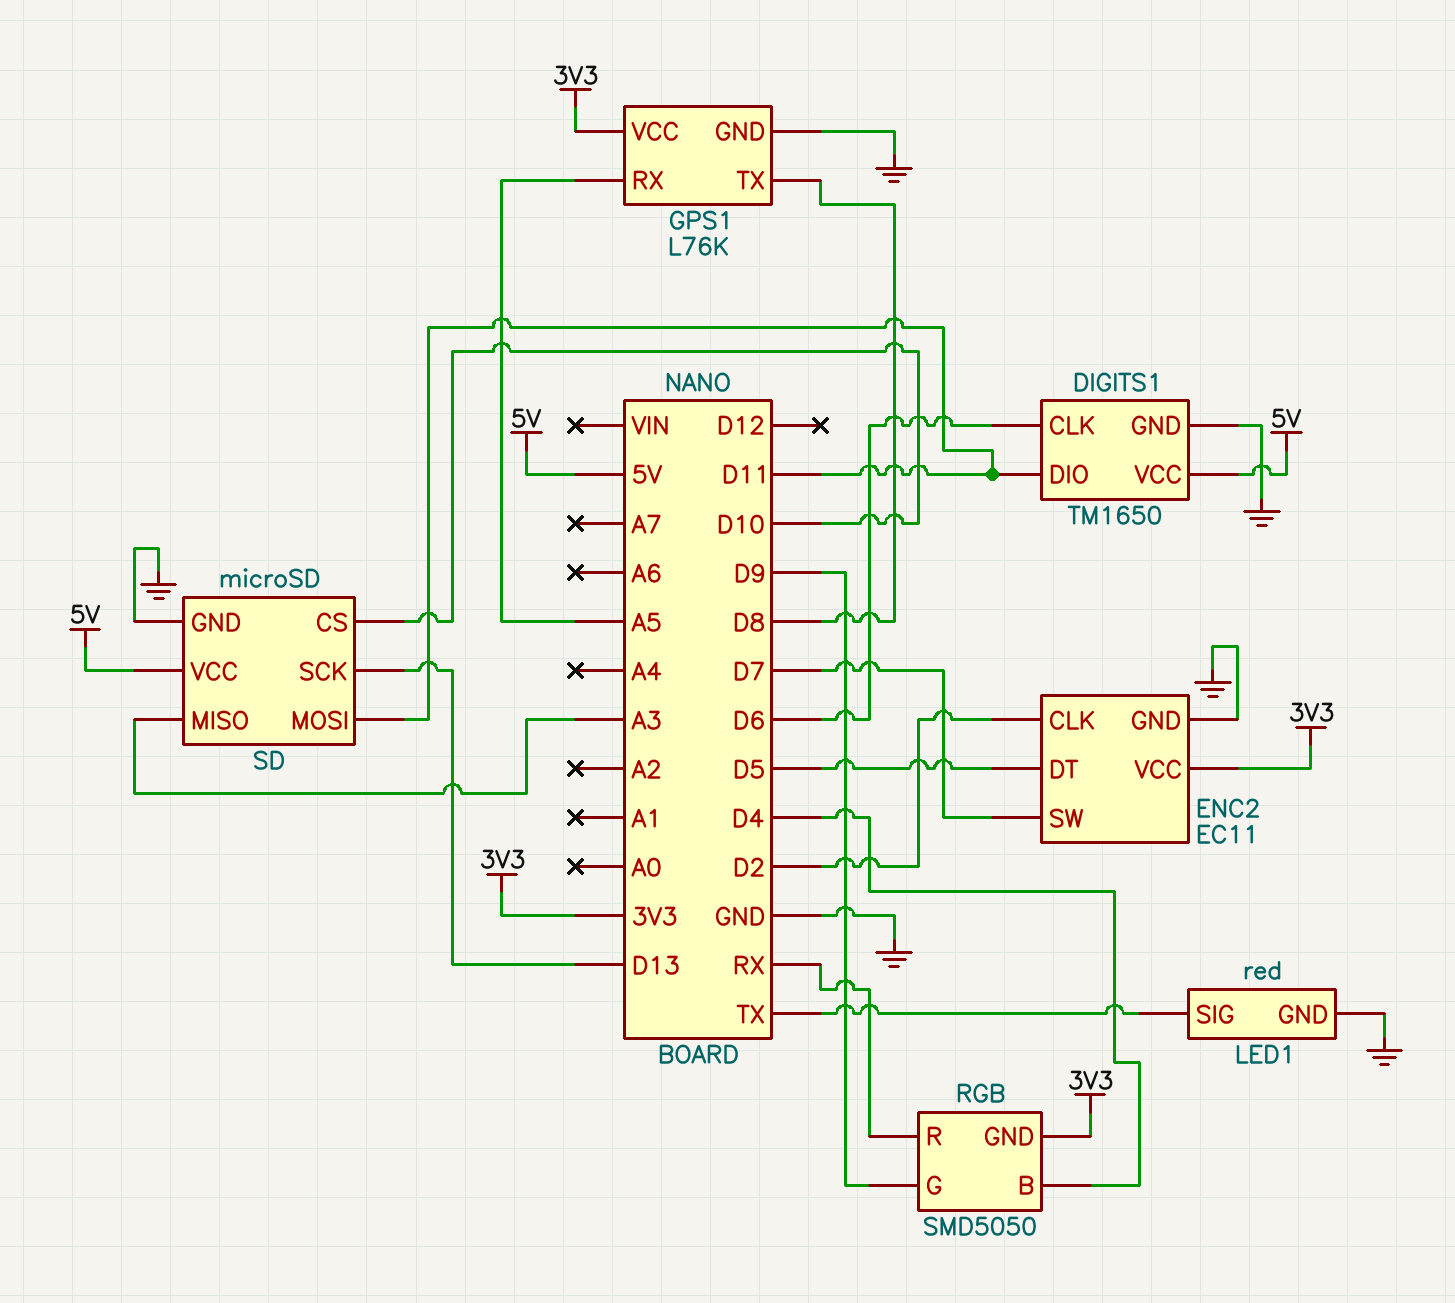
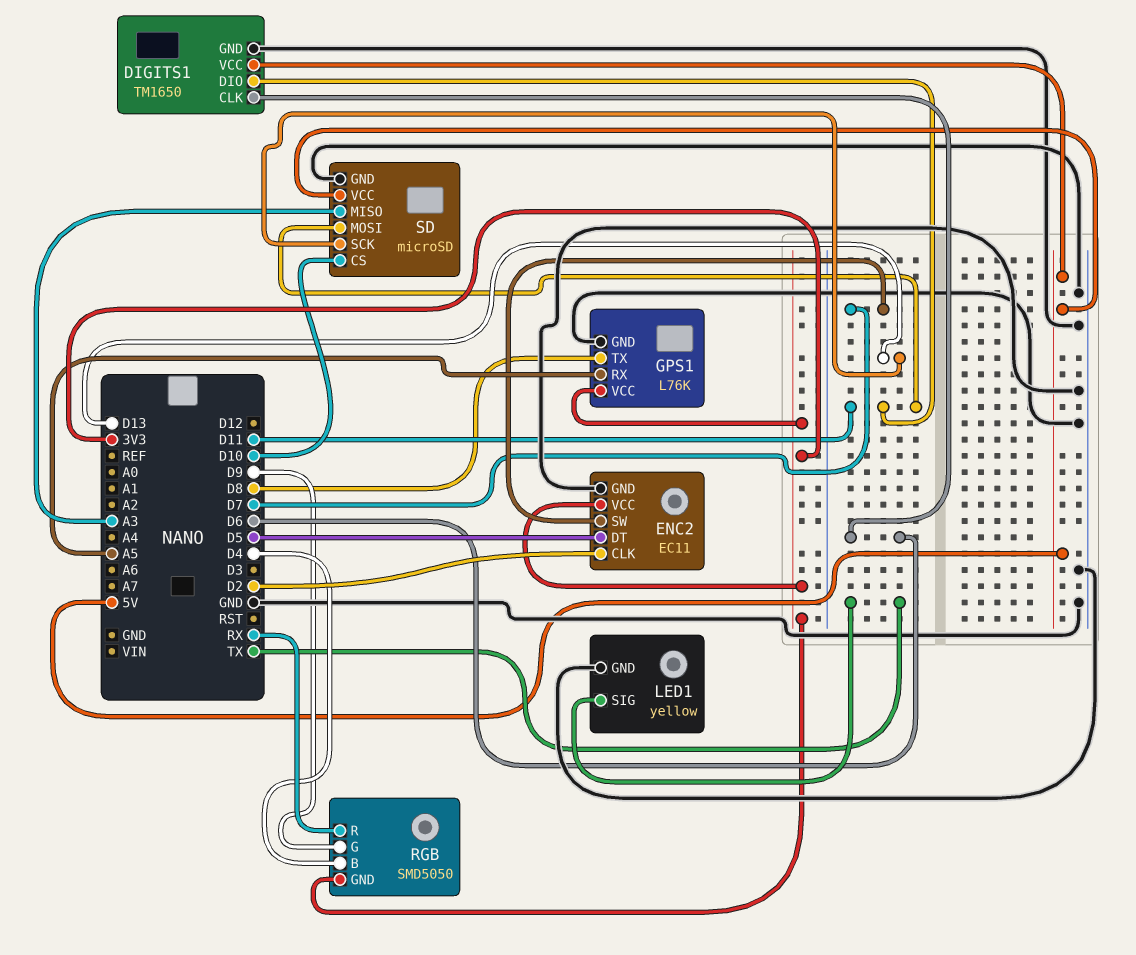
LED1: red -> yellow

